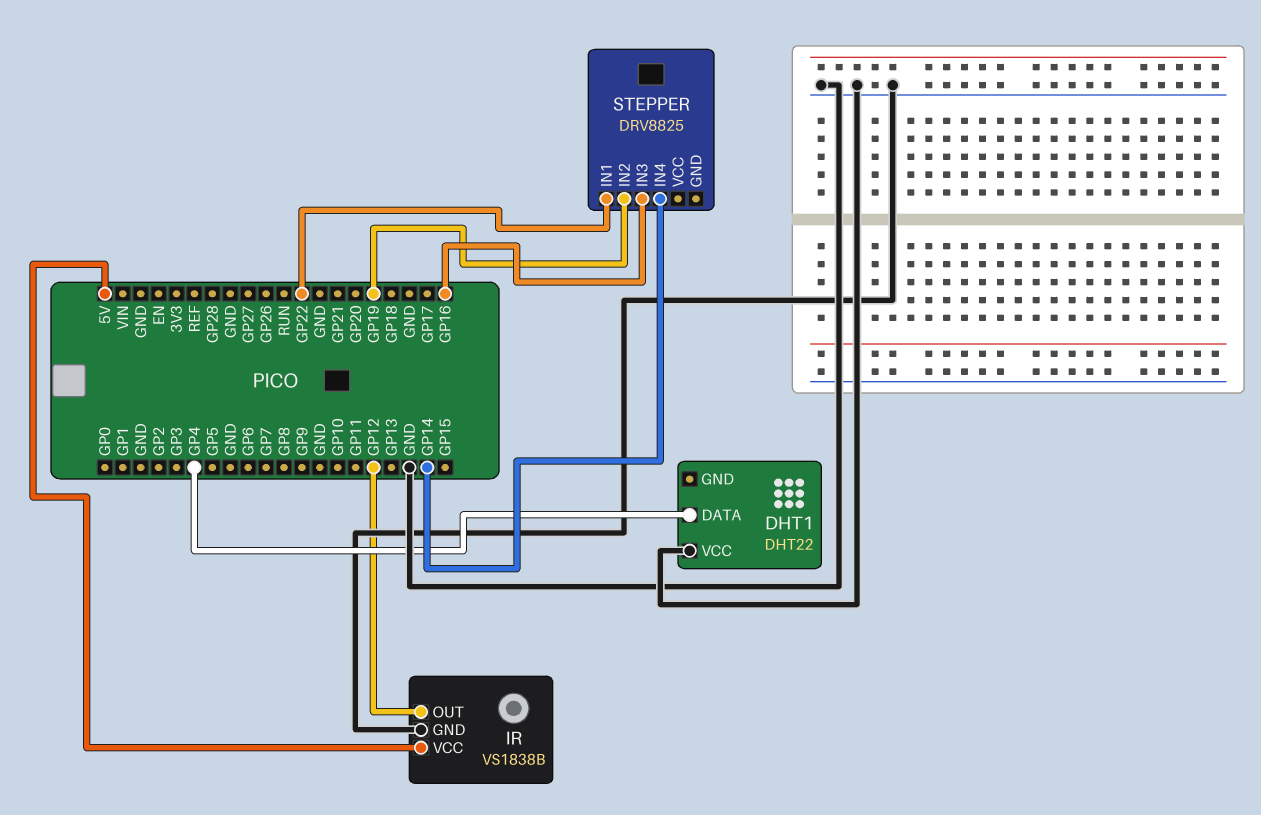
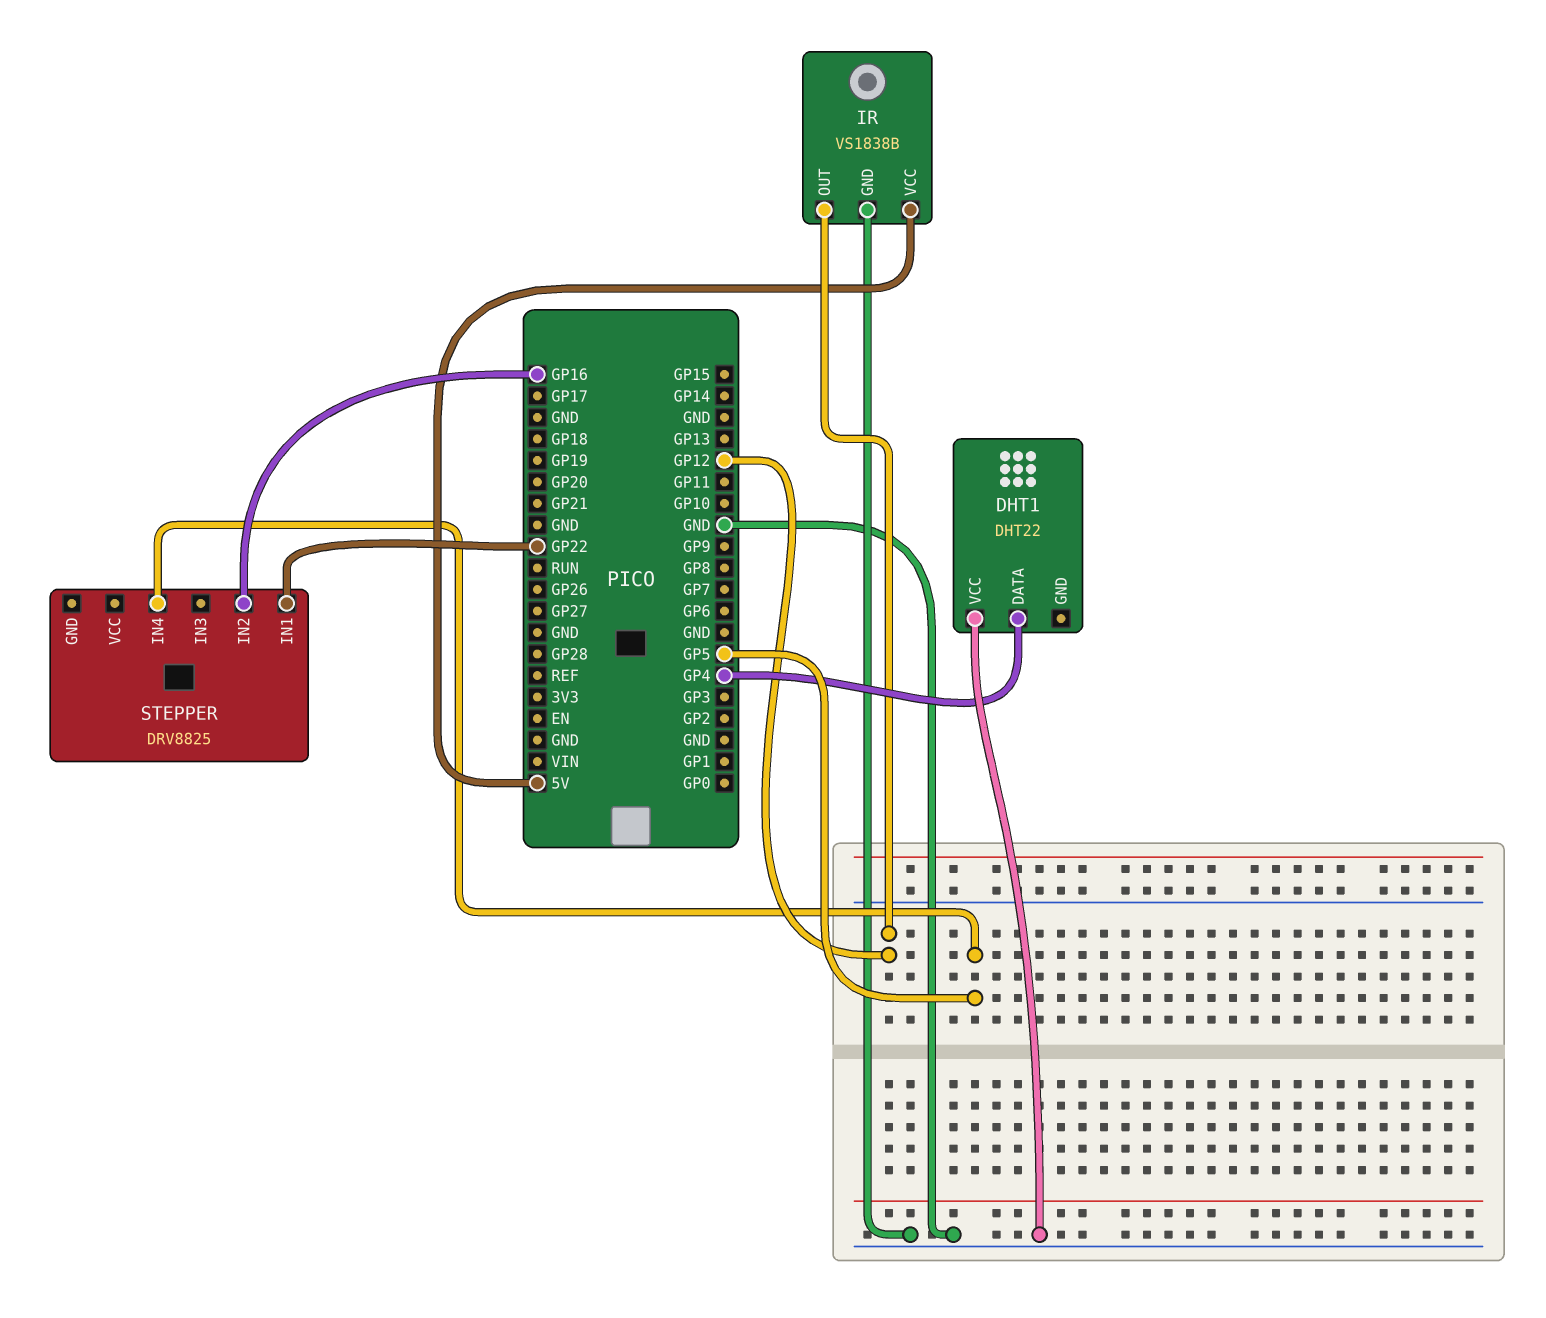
STEPPER pin IN2: GP19 -> GP16
STEPPER pin IN3: GP16 -> none
STEPPER pin IN4: GP14 -> GP5

